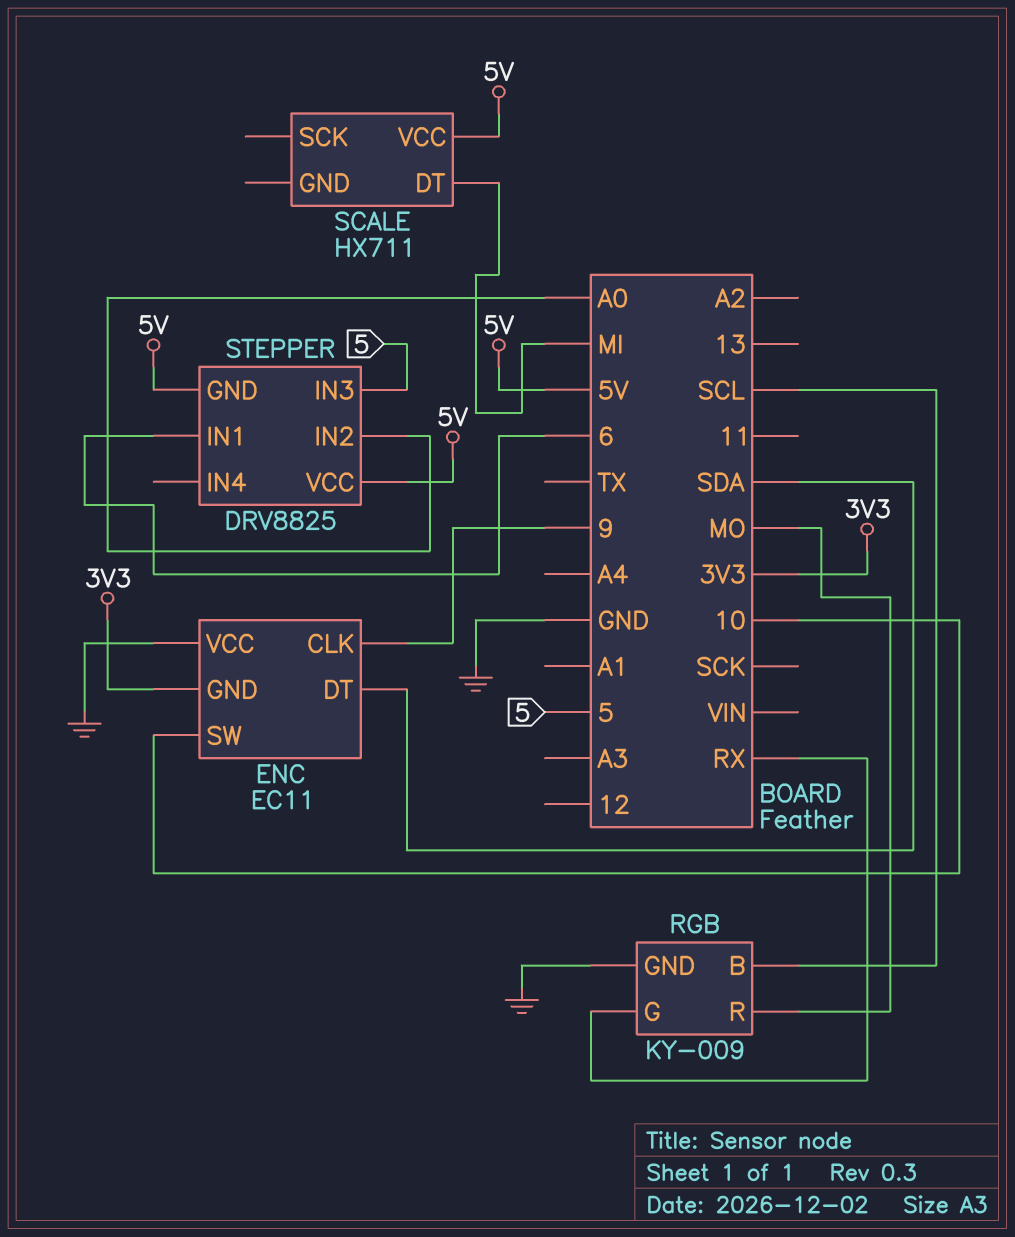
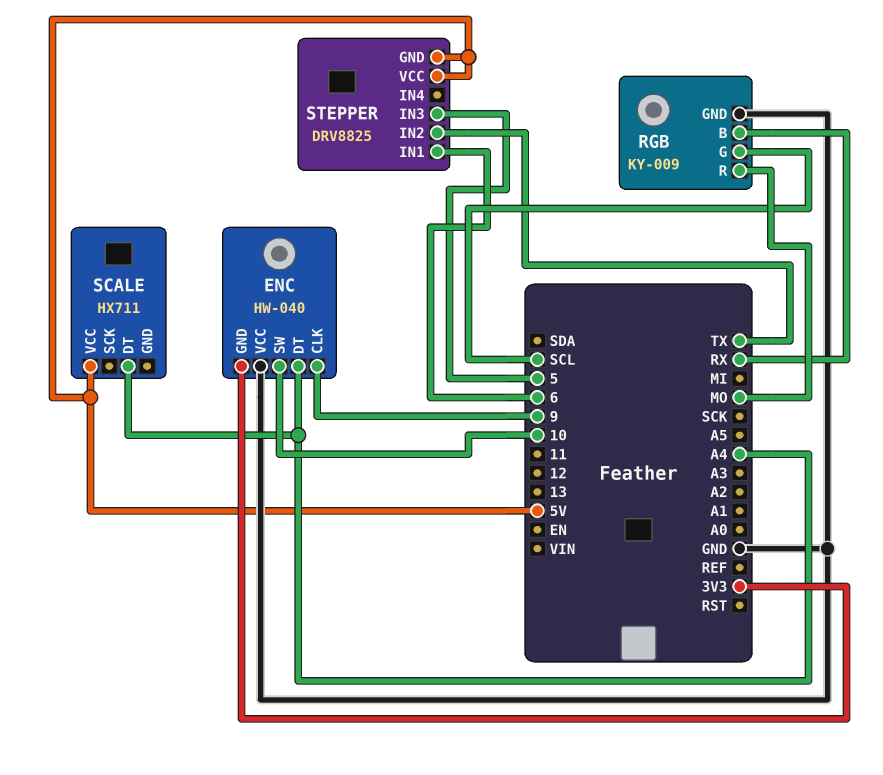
ENC: EC11 -> HW-040
ENC pin DT: SDA -> A4
RGB pin B: SCL -> RX
RGB pin G: RX -> SCL
SCALE pin DT: MI -> A4
STEPPER pin IN2: A0 -> TX

